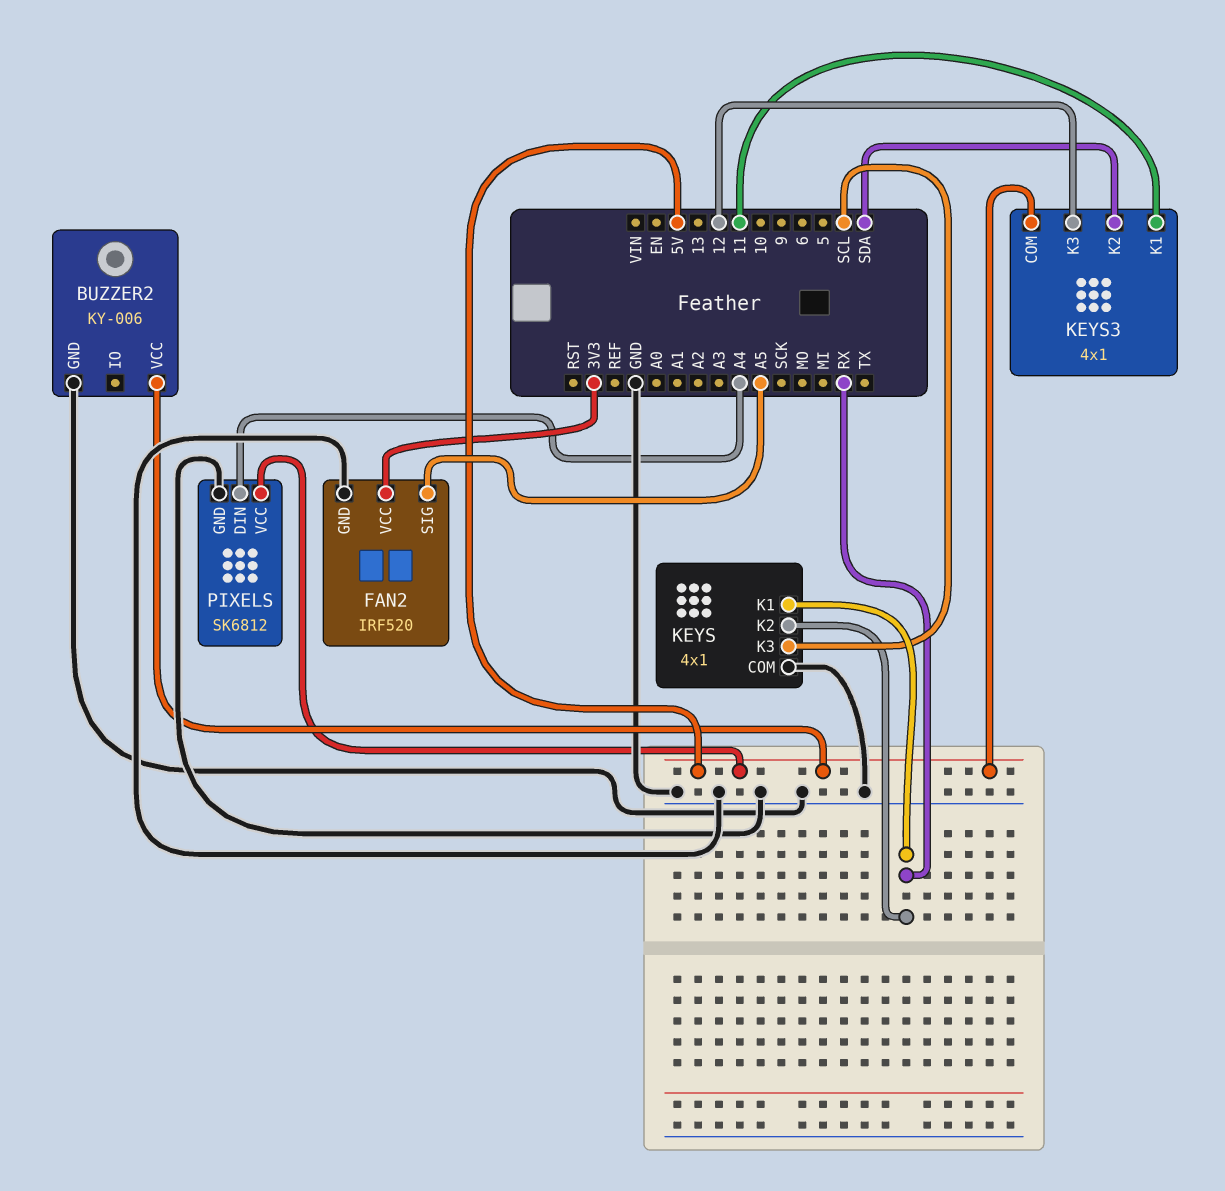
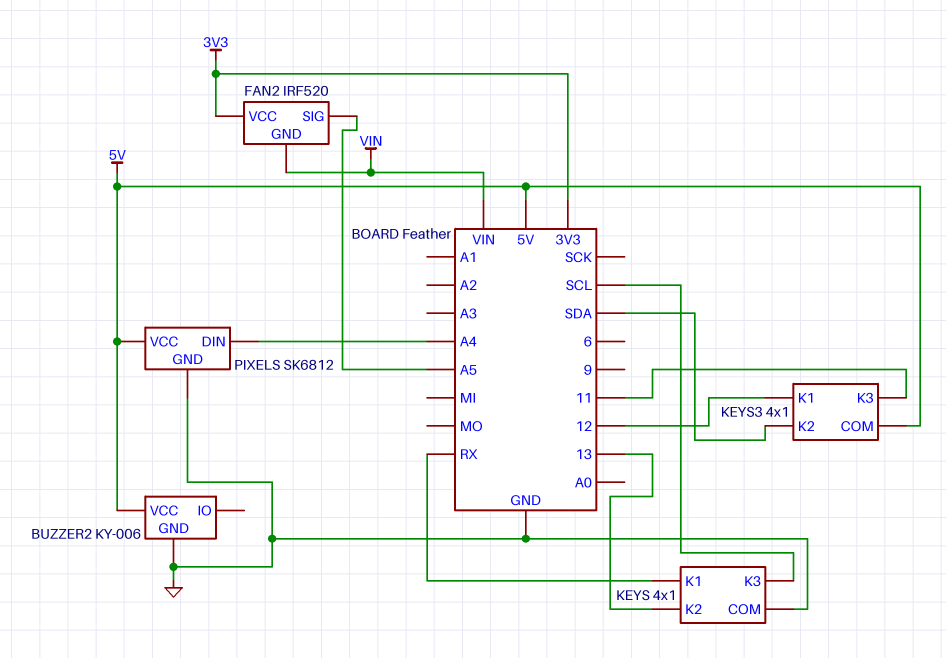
FAN2 pin GND: GND -> VIN
KEYS pin K2: RX -> 13
KEYS3 pin K1: 11 -> 12
KEYS3 pin K3: 12 -> 11

